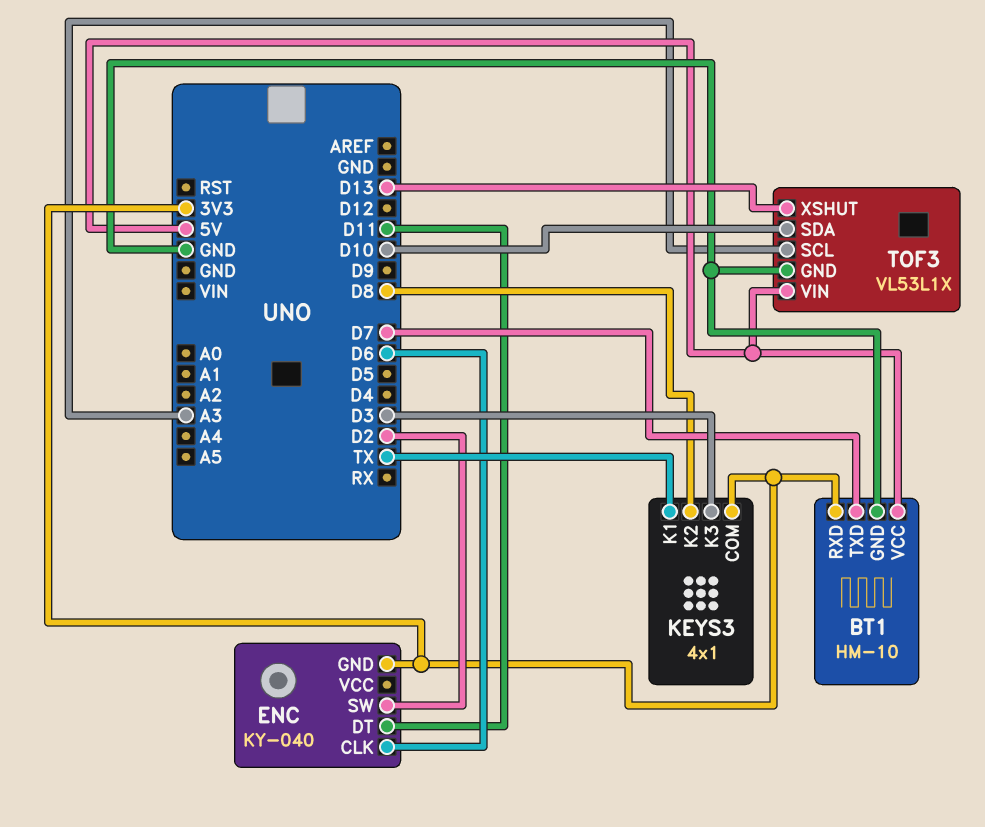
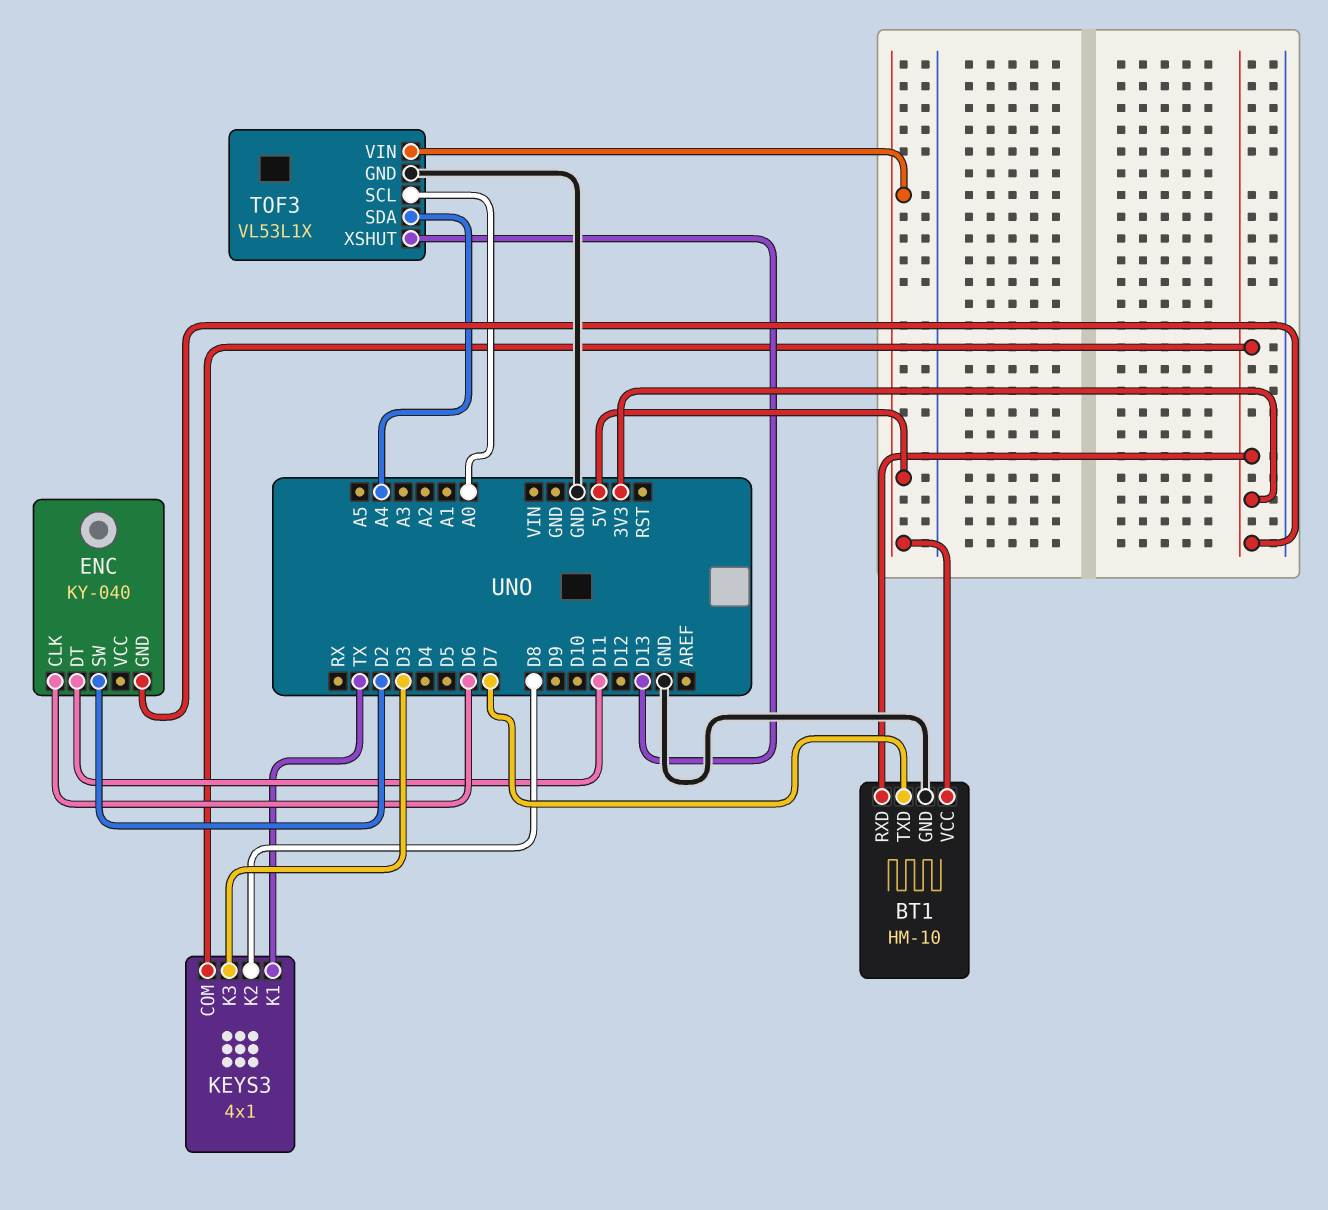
TOF3 pin SCL: A3 -> A0
TOF3 pin SDA: D10 -> A4

